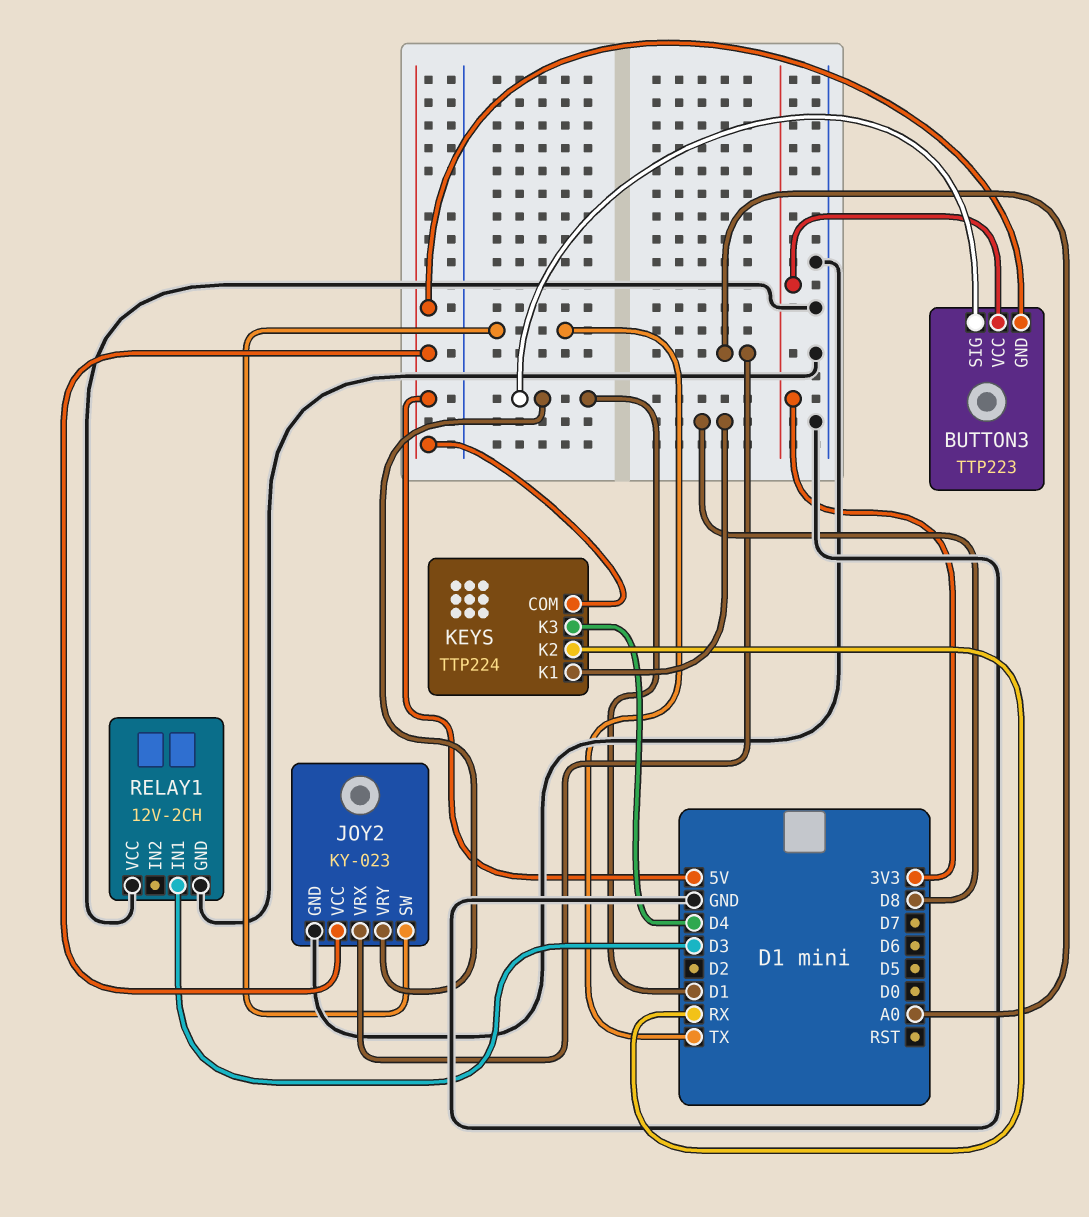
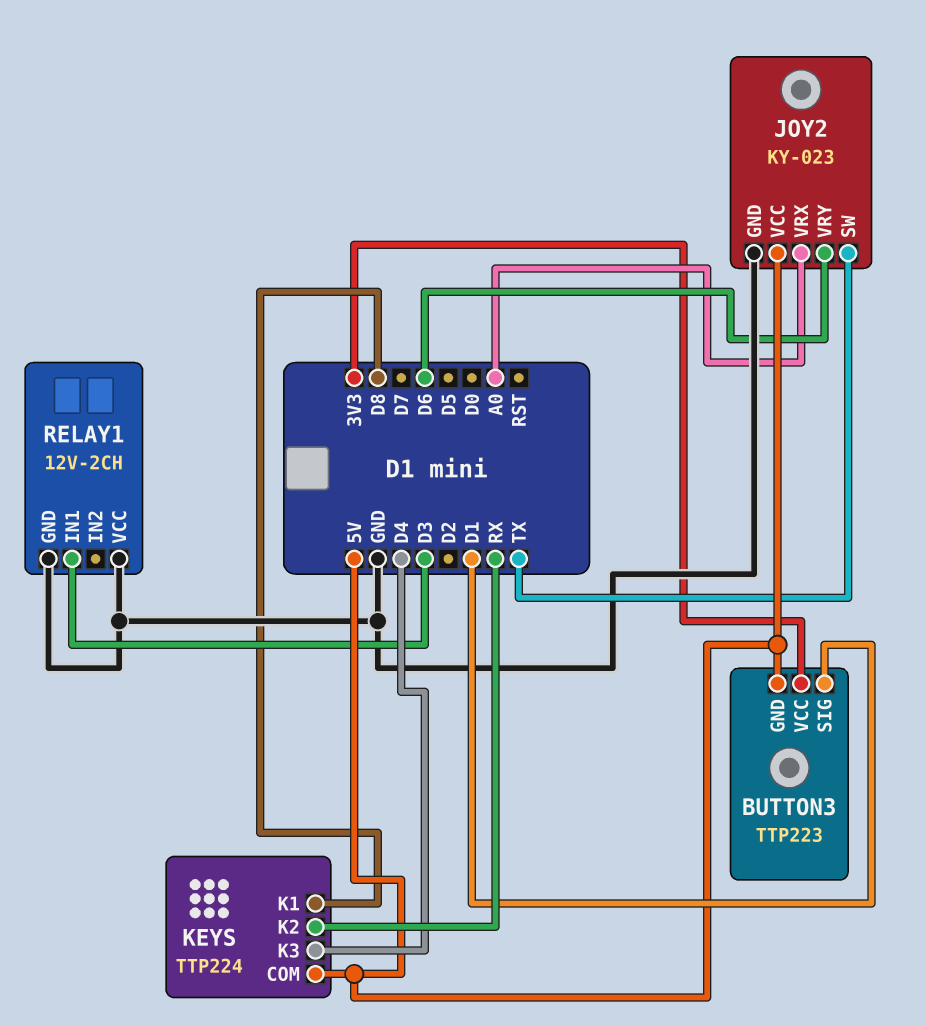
JOY2 pin VRY: D1 -> D6

